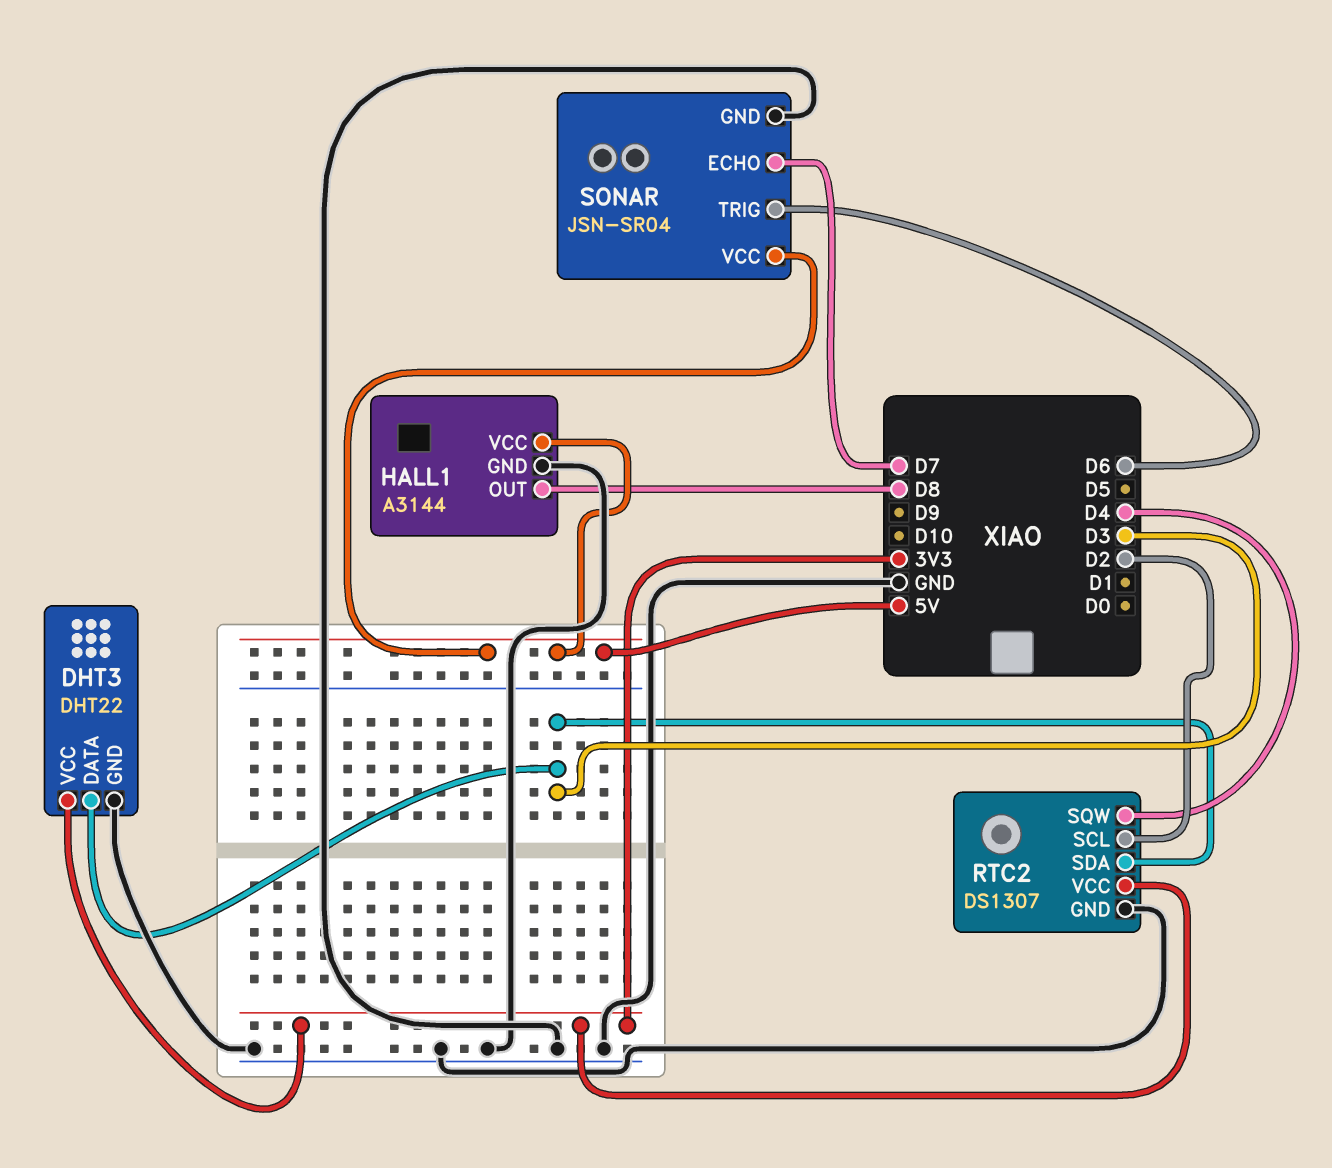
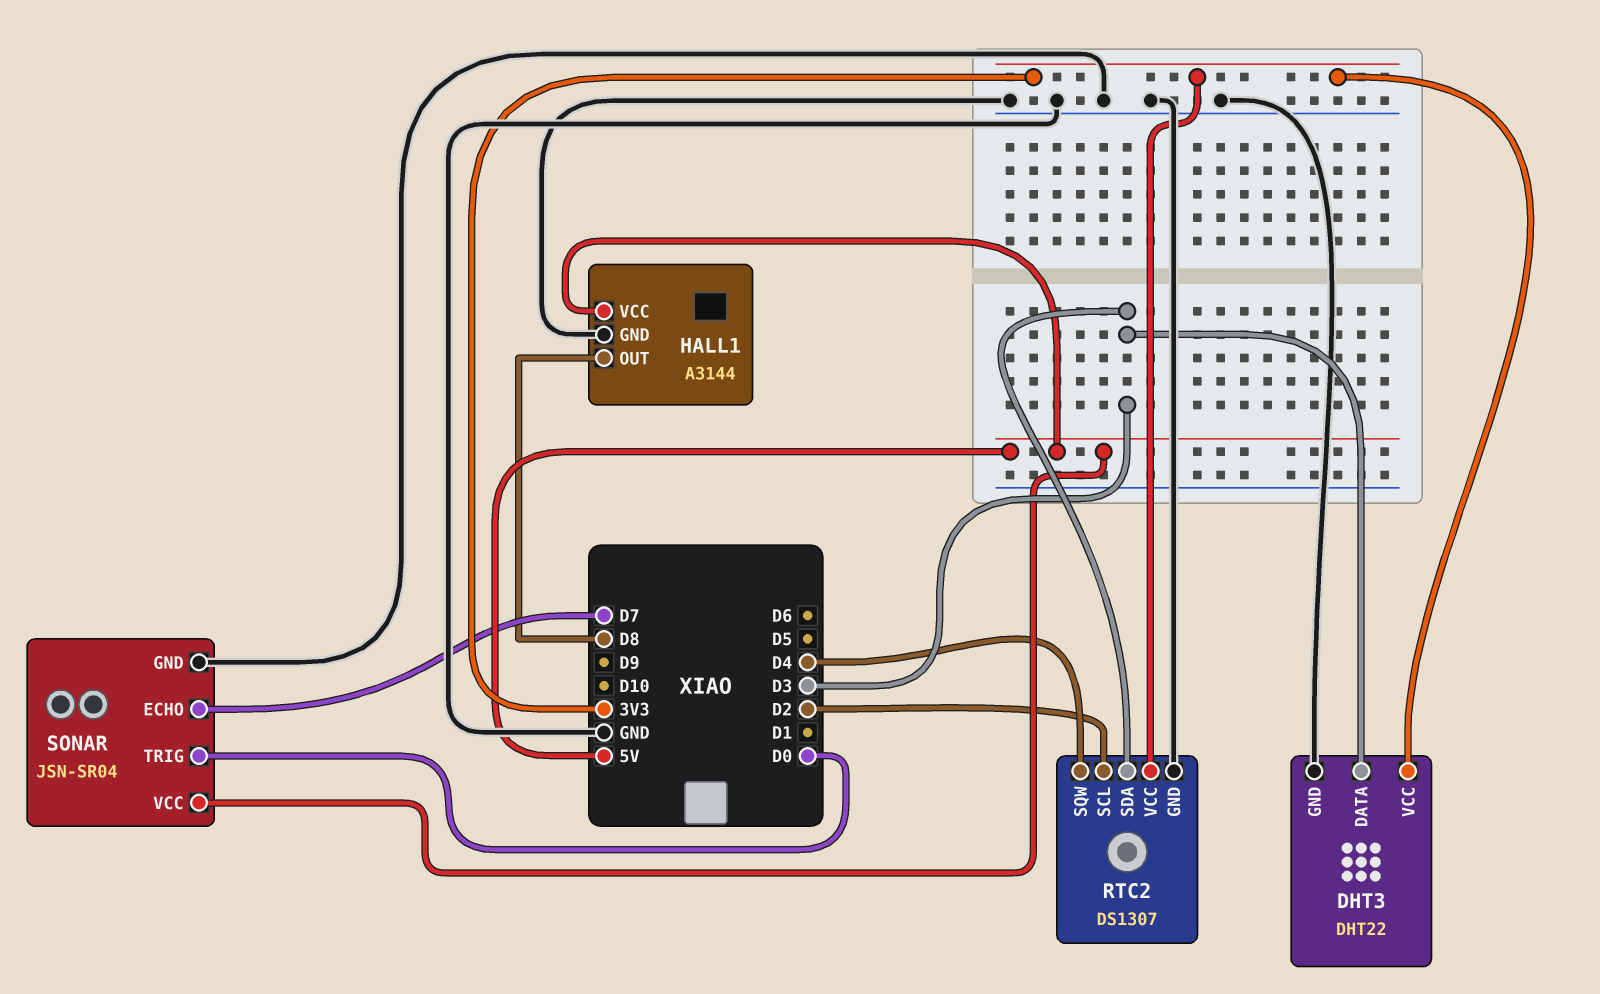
SONAR pin TRIG: D6 -> D0

